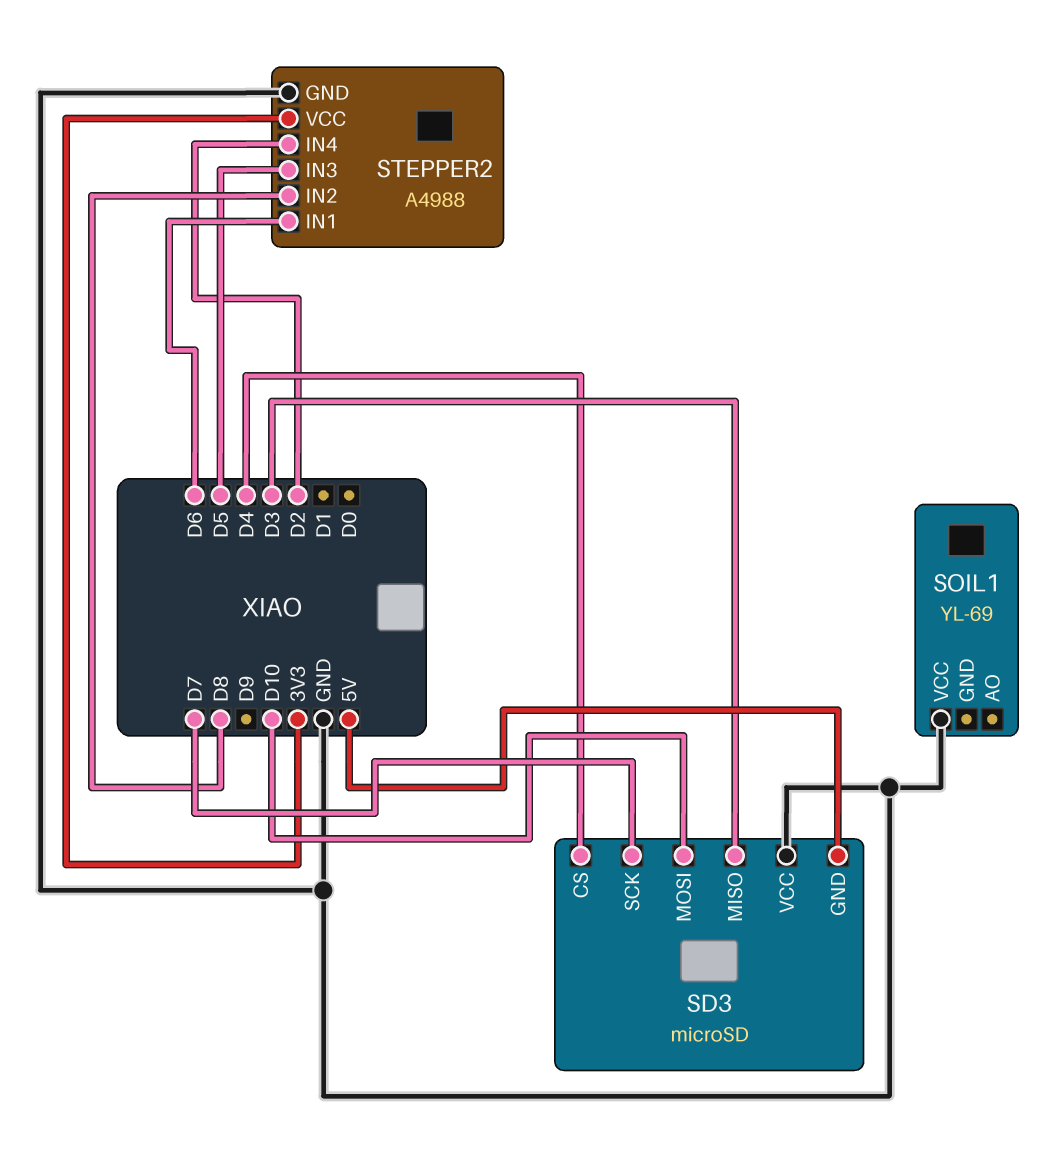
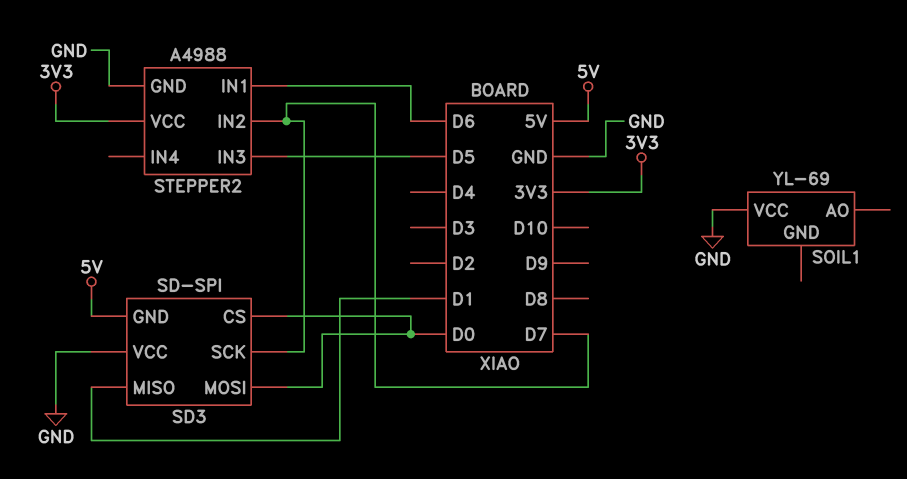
SD3: microSD -> SD-SPI
SD3 pin CS: D4 -> D0
SD3 pin MISO: D3 -> D1
SD3 pin MOSI: D10 -> D0
STEPPER2 pin IN2: D8 -> D7
STEPPER2 pin IN4: D2 -> none

